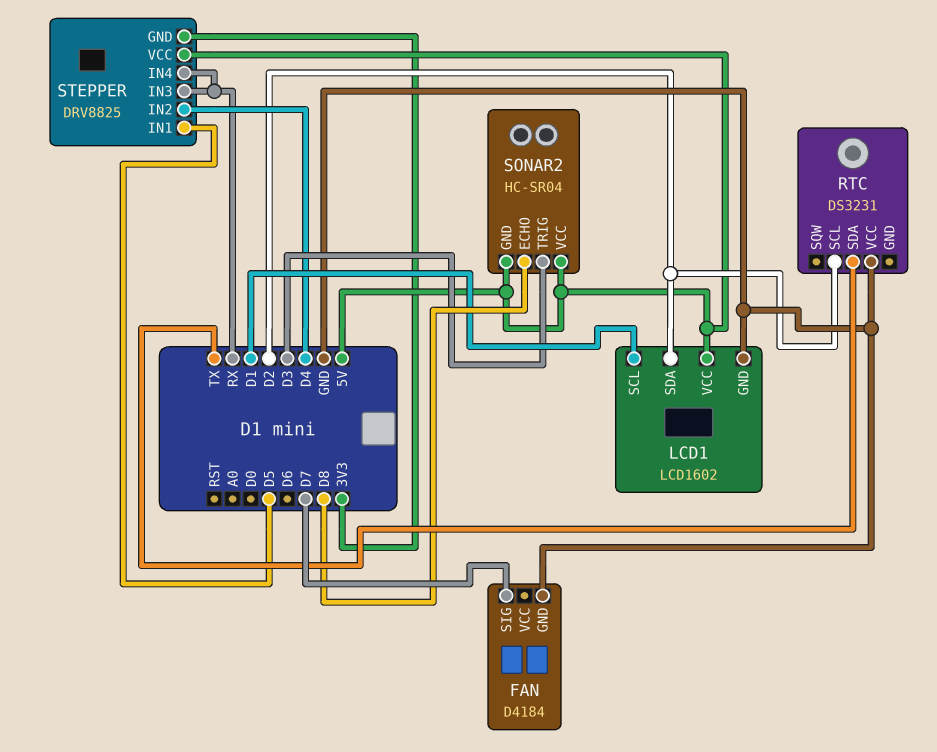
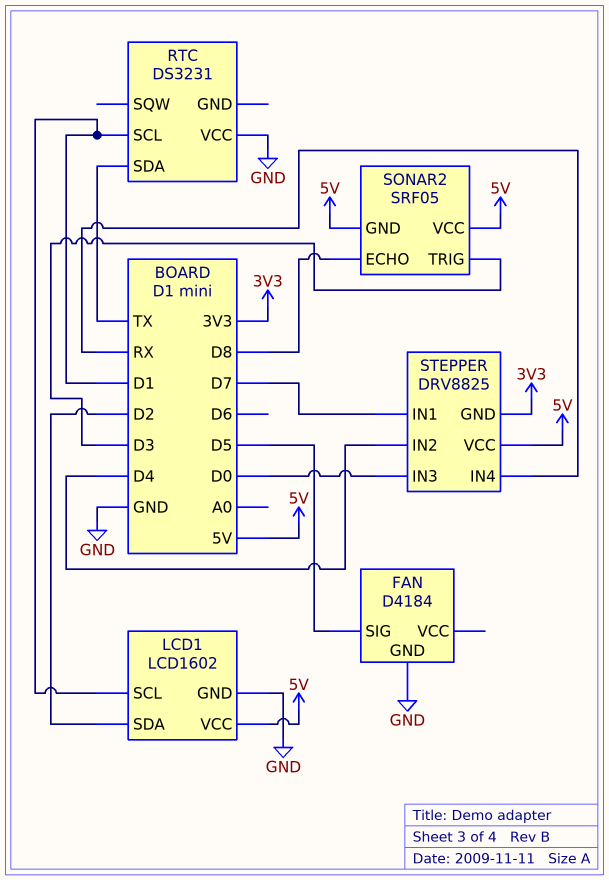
FAN pin SIG: D7 -> D5
RTC pin SCL: D2 -> D1
SONAR2: HC-SR04 -> SRF05
STEPPER pin IN1: D5 -> D7
STEPPER pin IN3: RX -> D0

